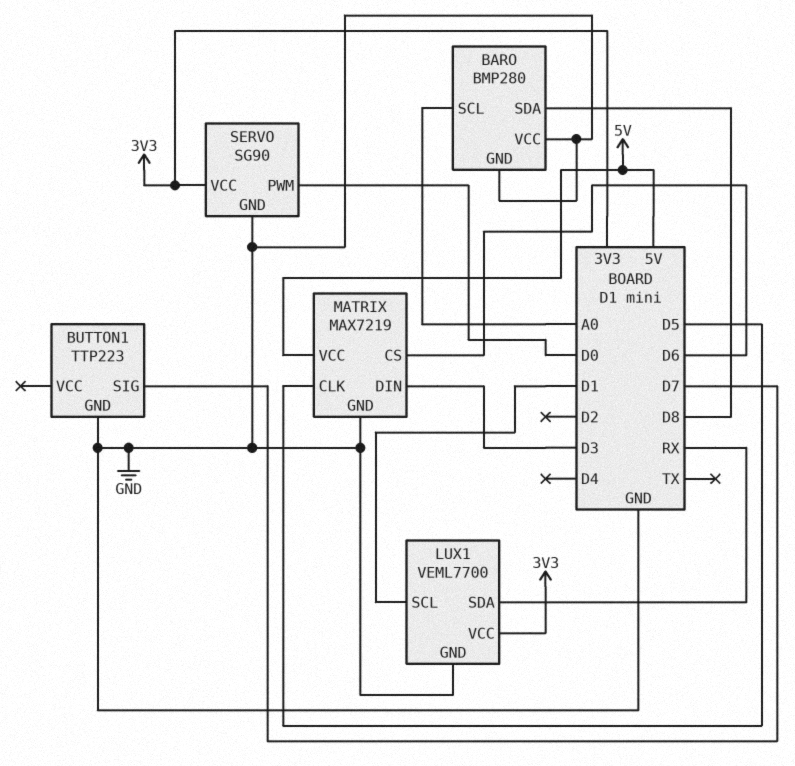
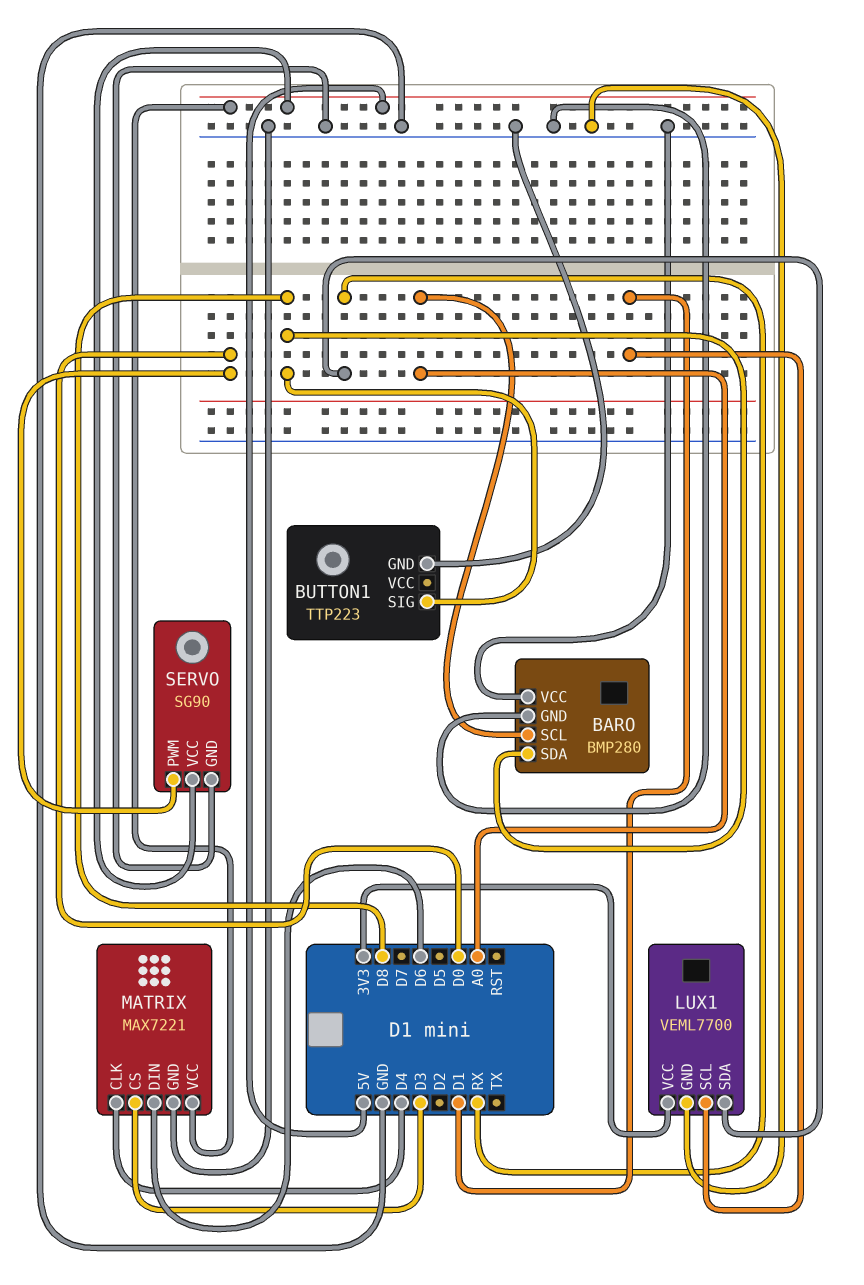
BUTTON1 pin SIG: D7 -> D8
MATRIX: MAX7219 -> MAX7221
MATRIX pin CLK: D5 -> D4
MATRIX pin CS: D6 -> D3
MATRIX pin DIN: D3 -> D6
SERVO pin VCC: 3V3 -> 5V

